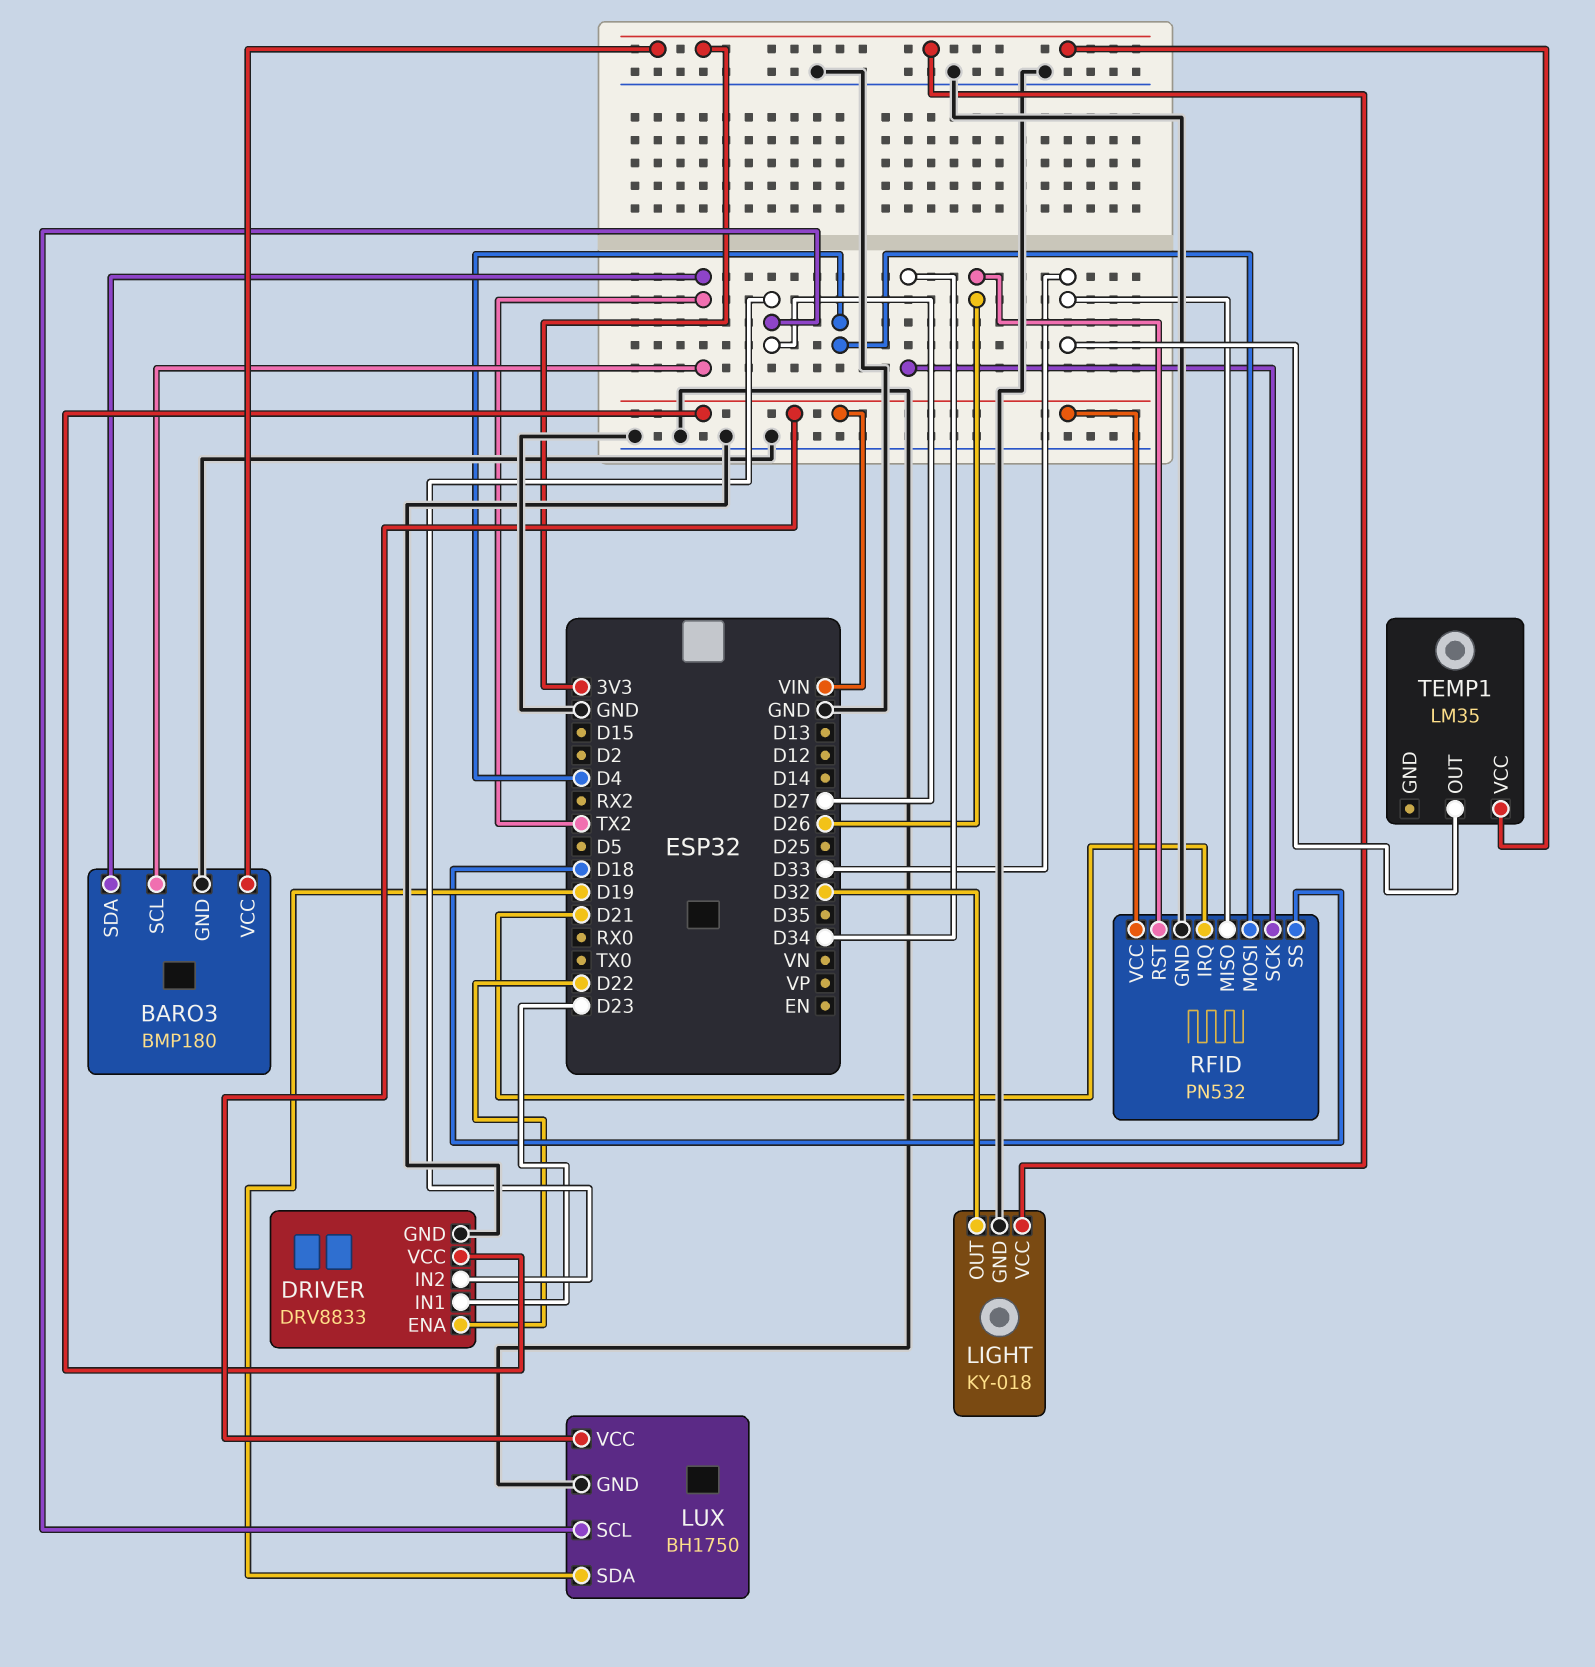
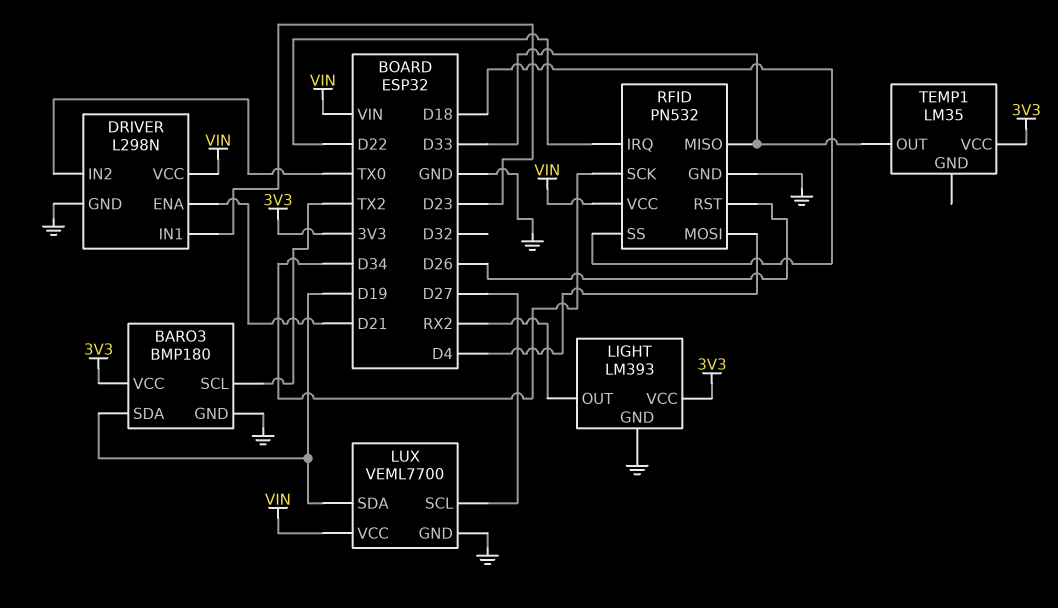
BARO3 pin SDA: TX2 -> D19
DRIVER: DRV8833 -> L298N
DRIVER pin ENA: D22 -> D21
DRIVER pin IN2: D27 -> TX0
LIGHT: KY-018 -> LM393
LIGHT pin OUT: D32 -> RX2
LUX: BH1750 -> VEML7700
RFID pin IRQ: D21 -> D22

